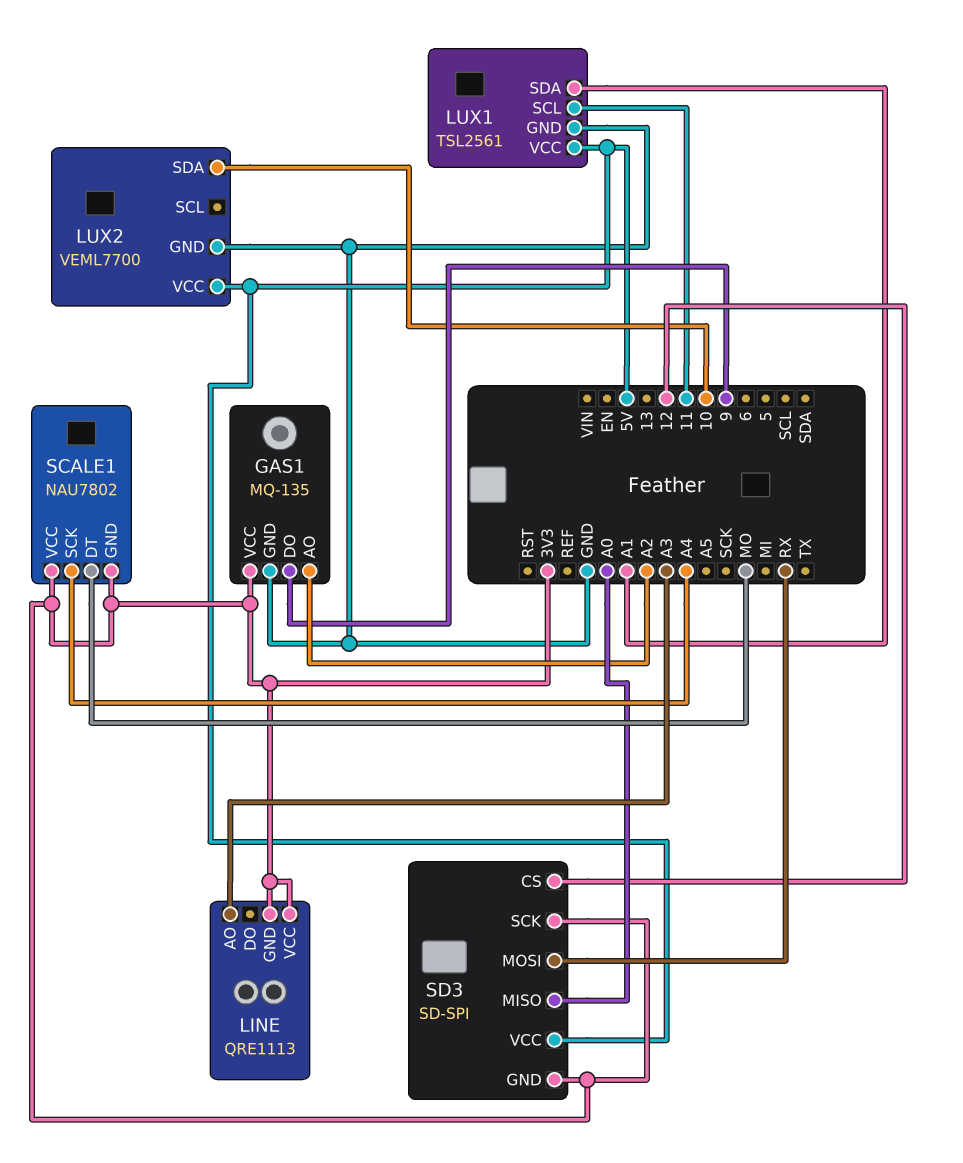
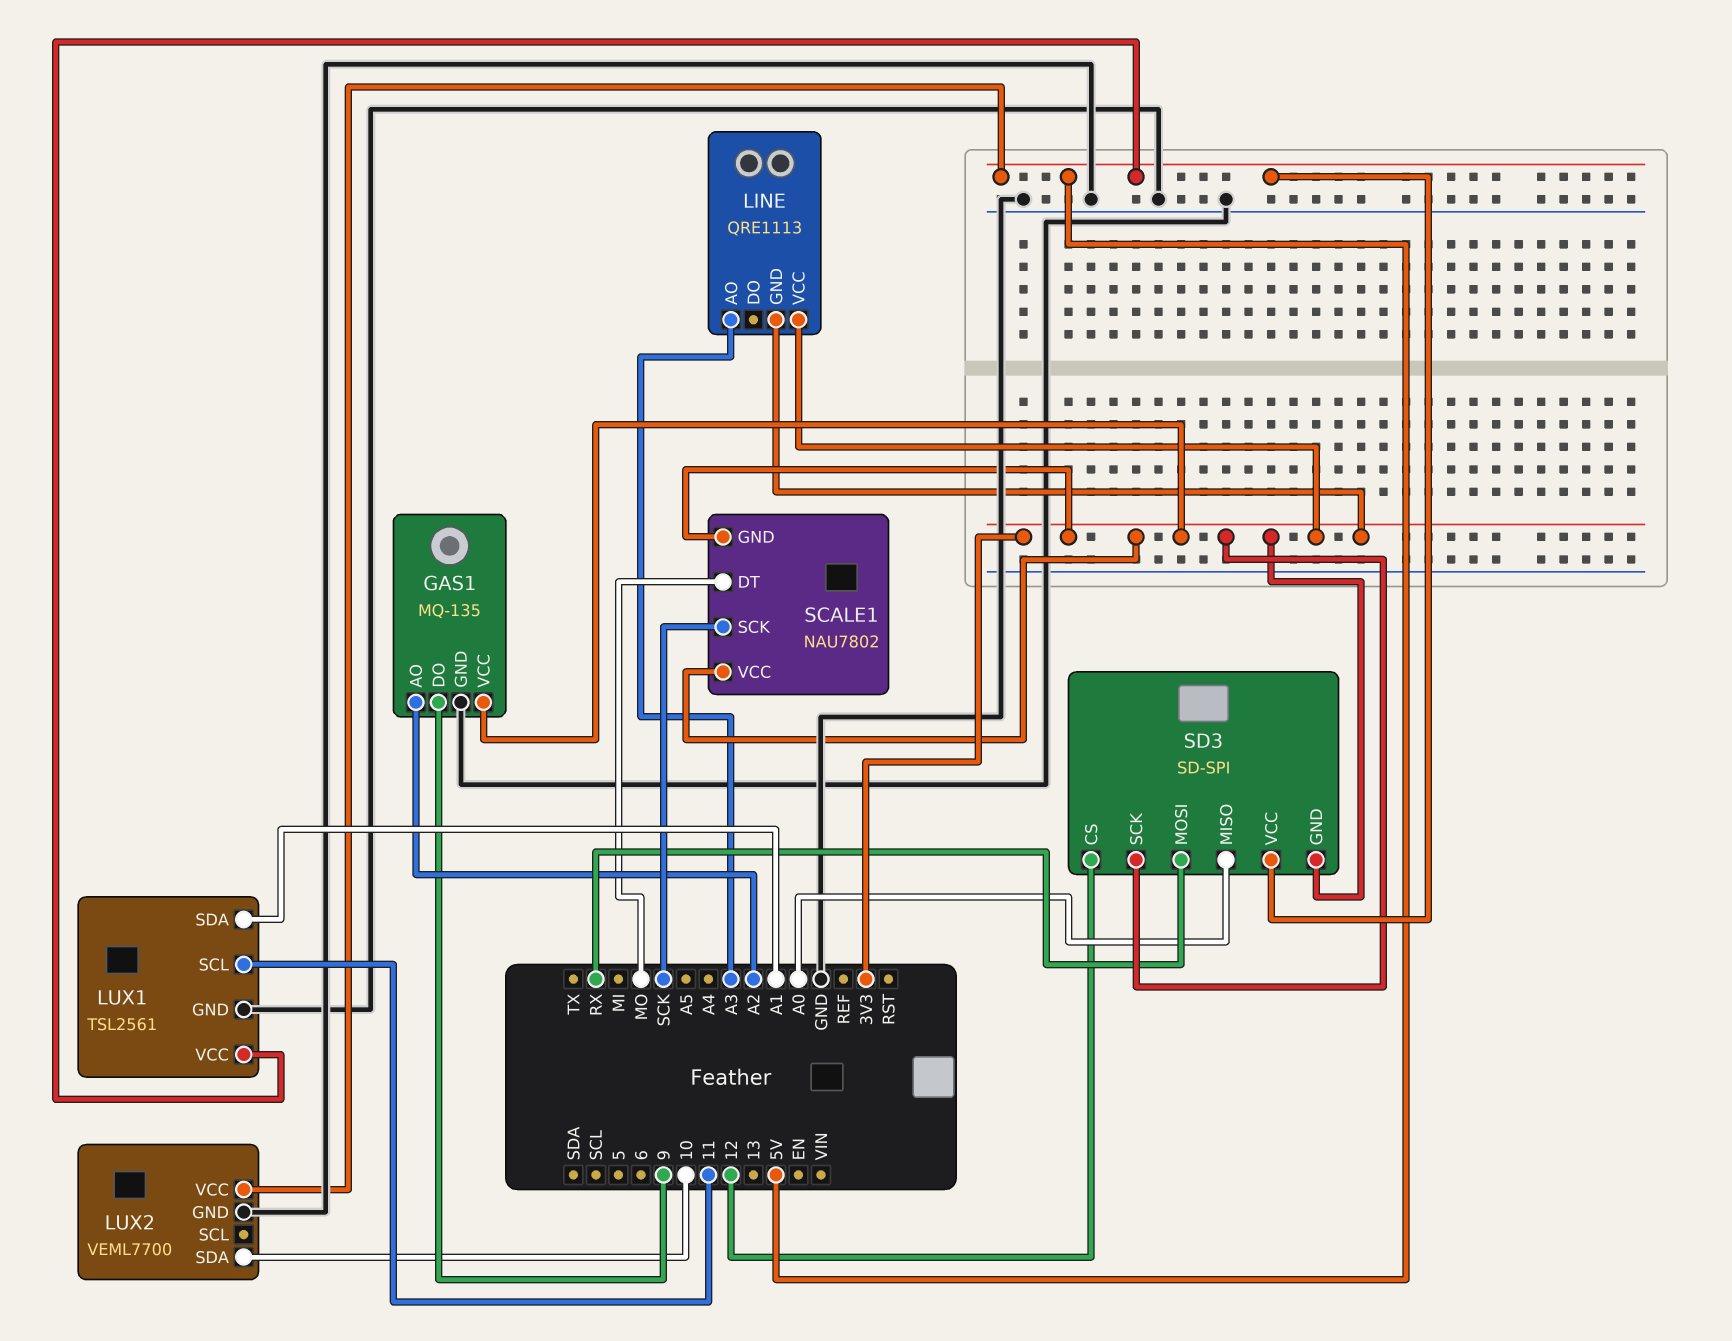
SCALE1 pin SCK: A4 -> SCK

